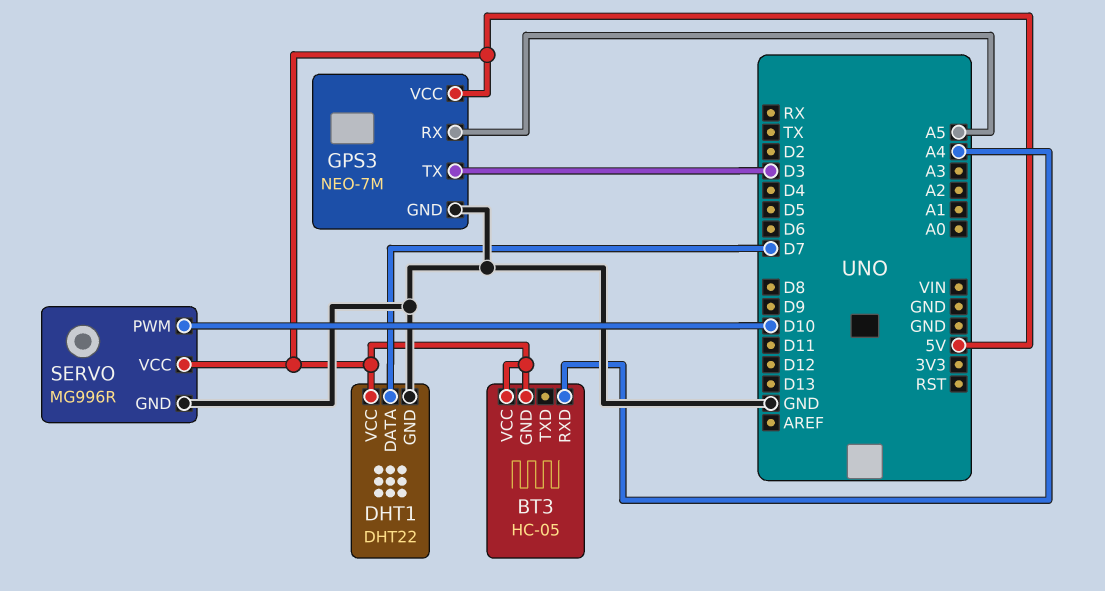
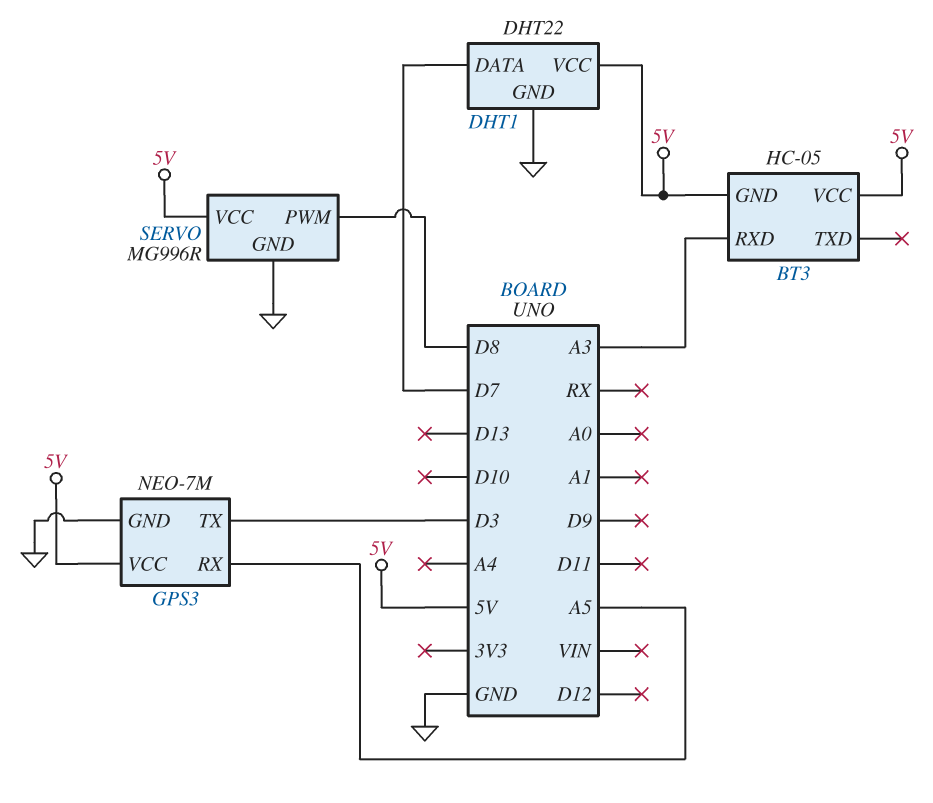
BT3 pin RXD: A4 -> A3
SERVO pin PWM: D10 -> D8

